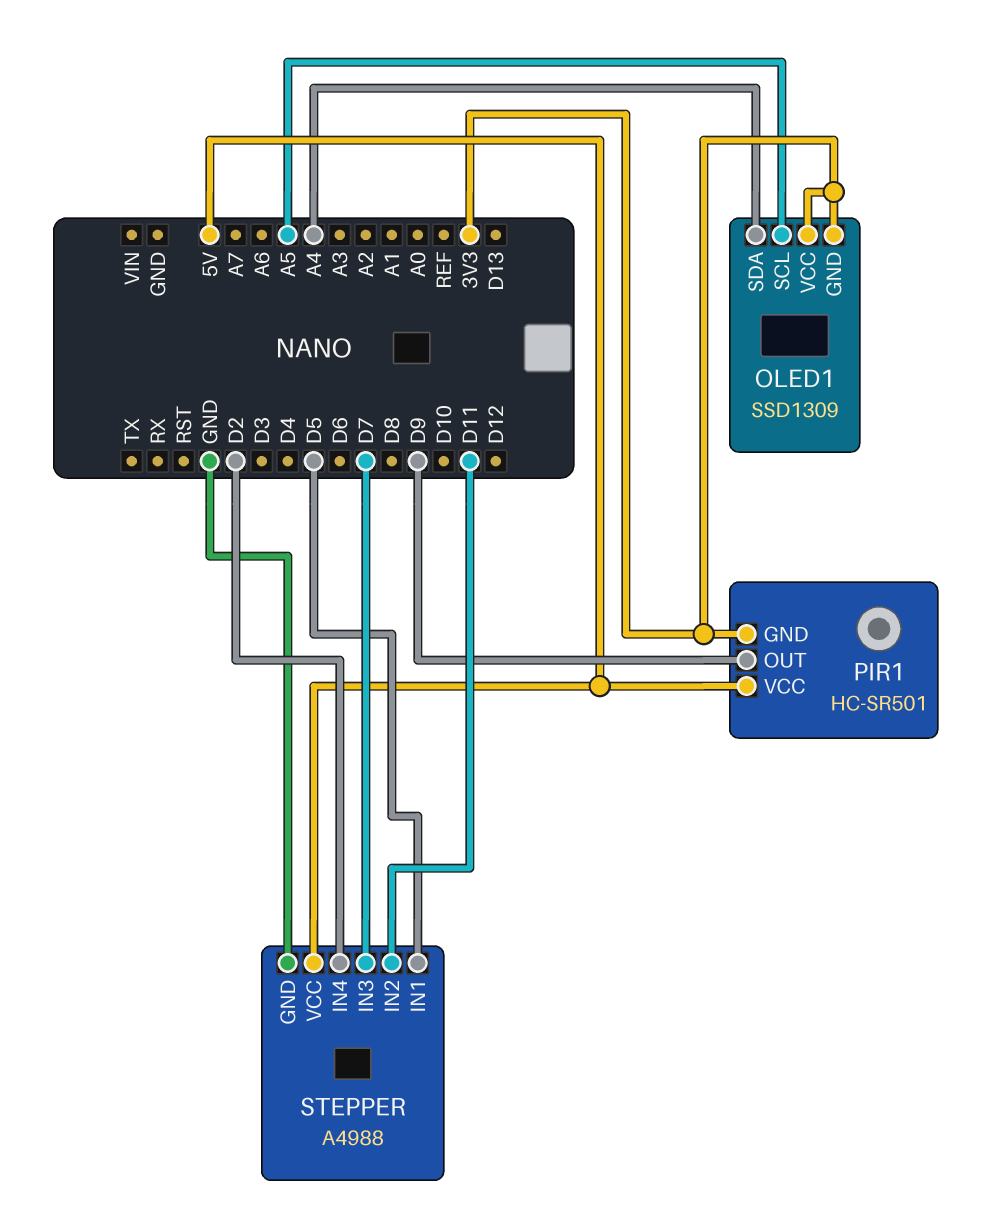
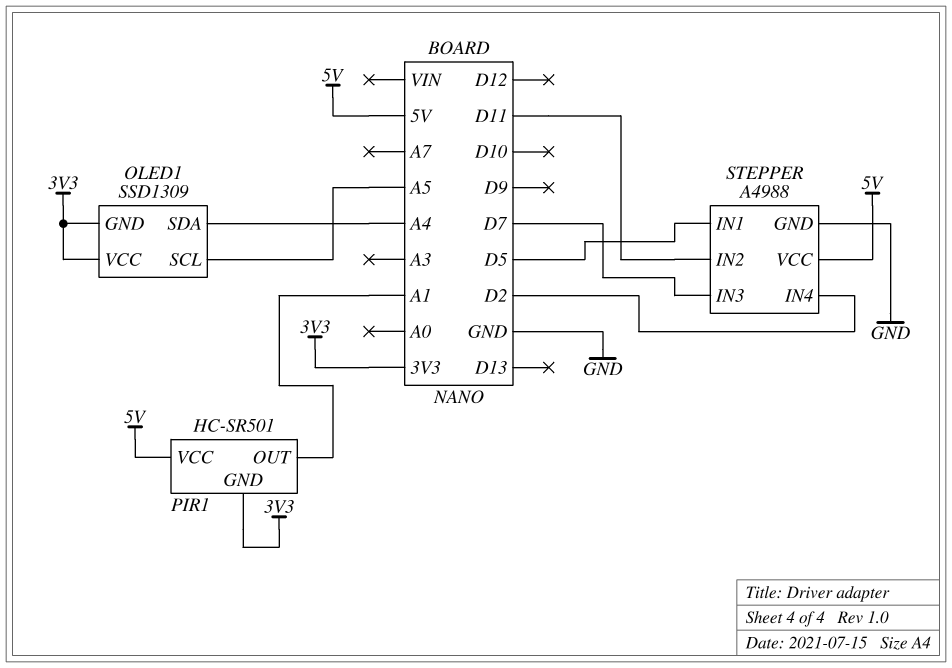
PIR1 pin OUT: D9 -> A1

